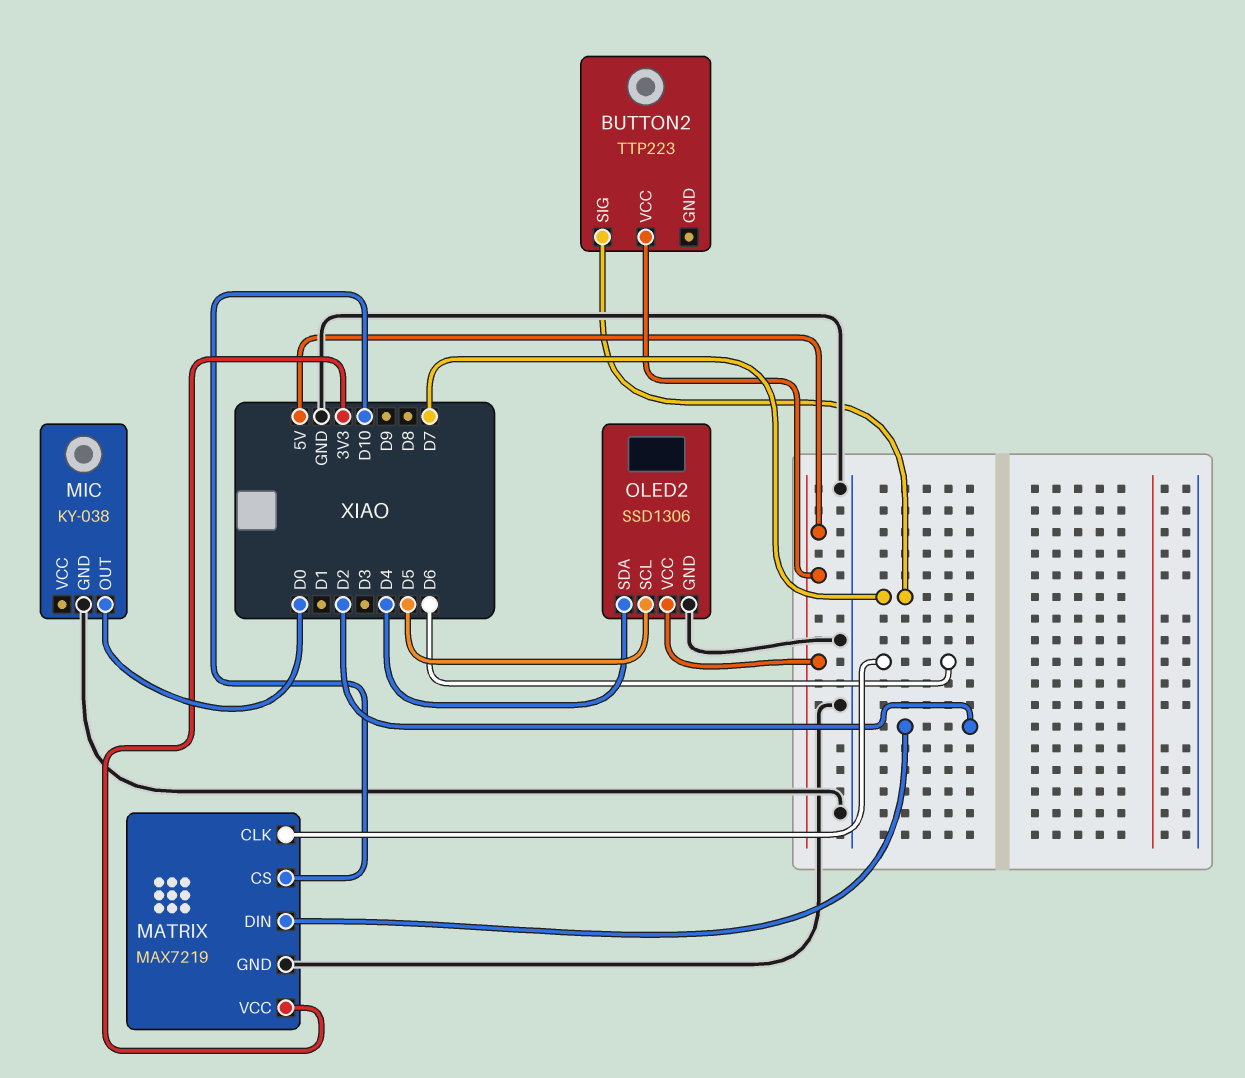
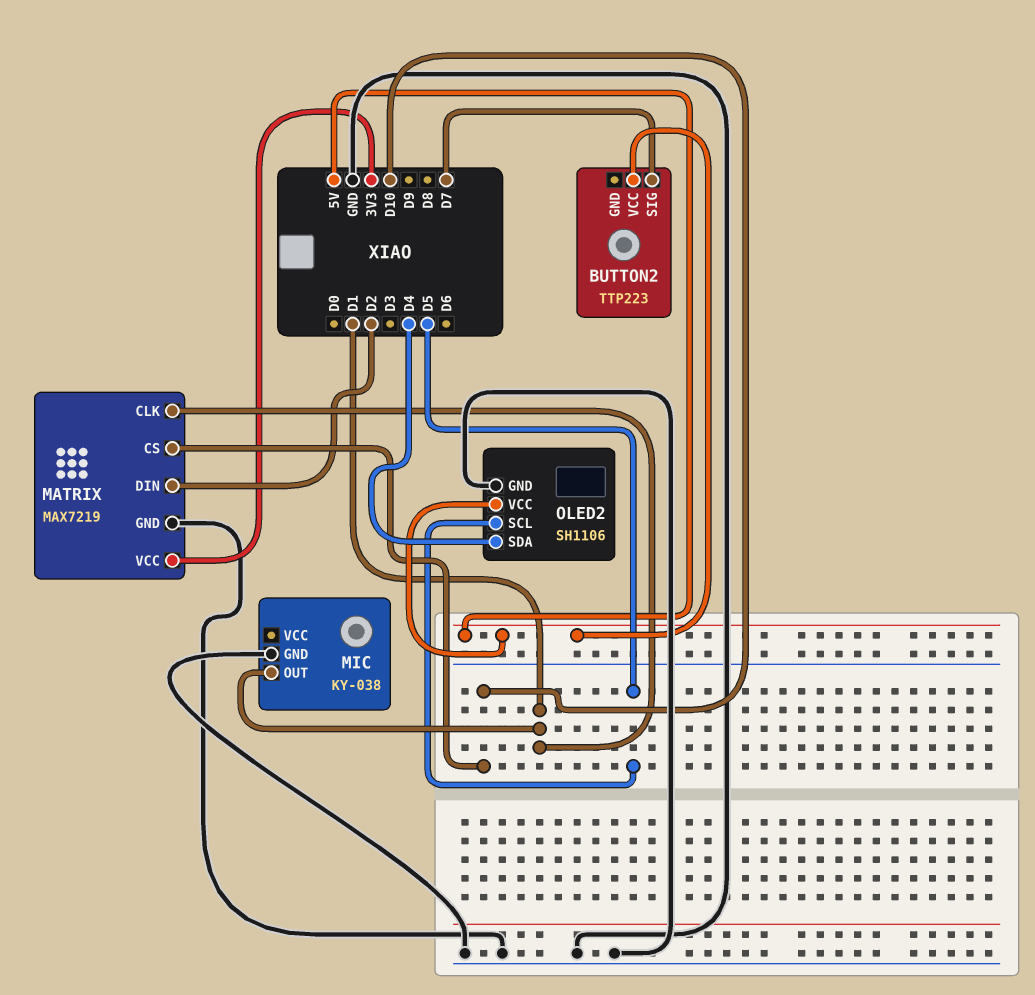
MATRIX pin CLK: D6 -> D1
MIC pin OUT: D0 -> D1
OLED2: SSD1306 -> SH1106

